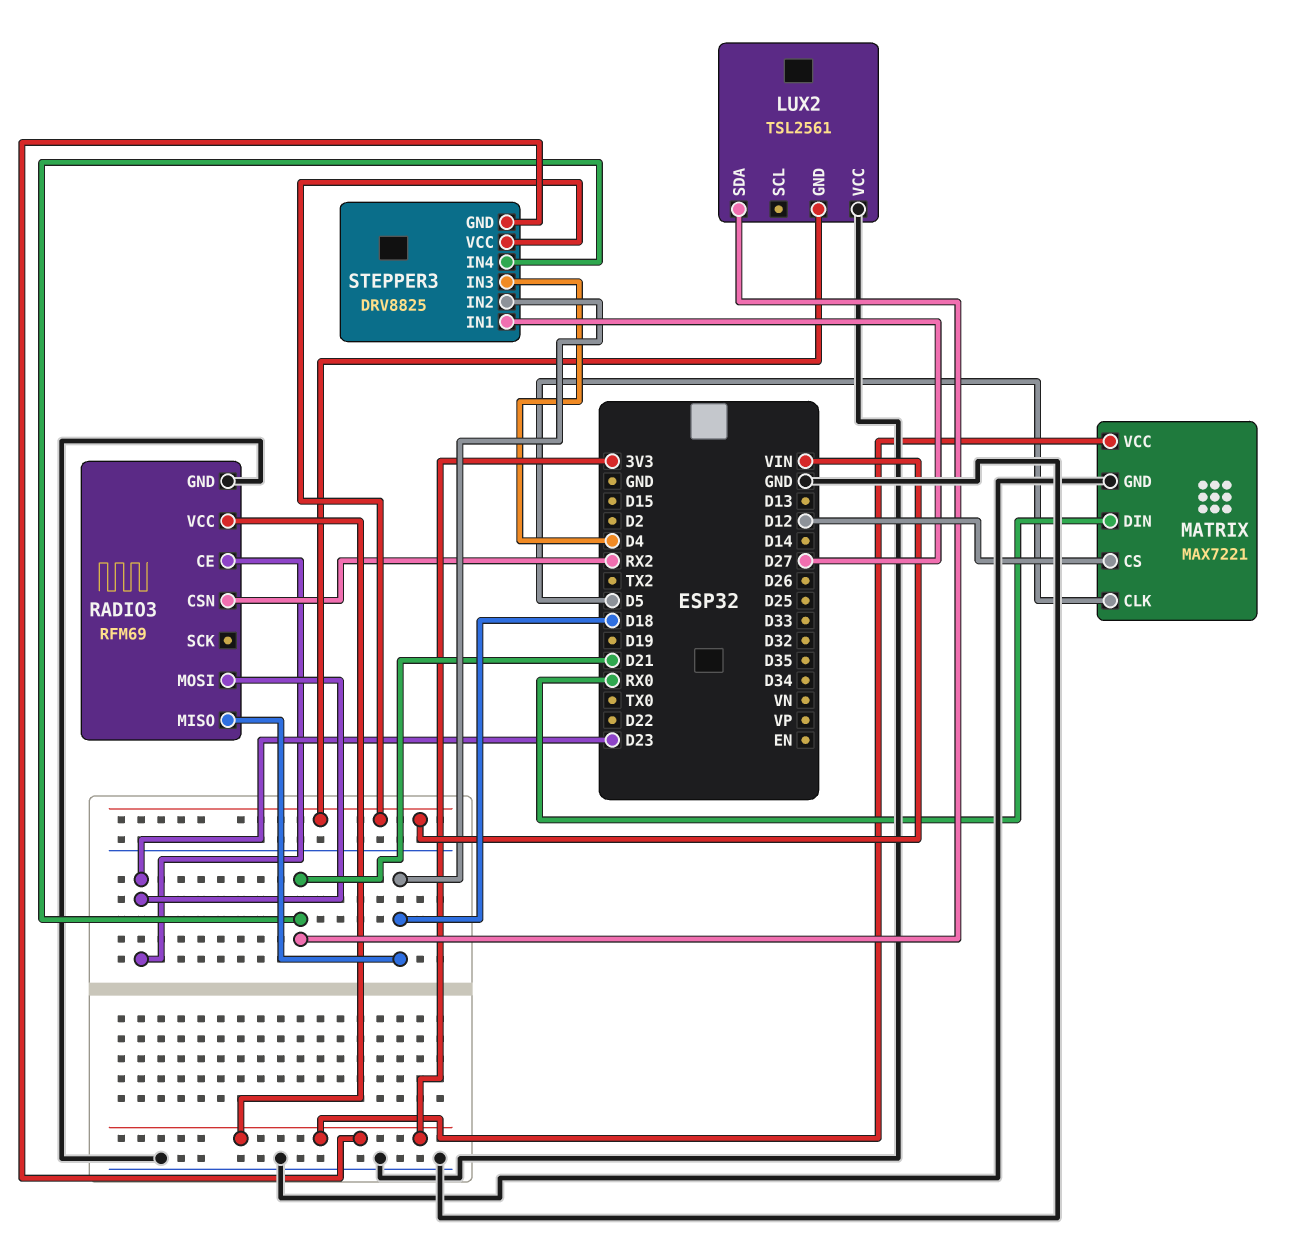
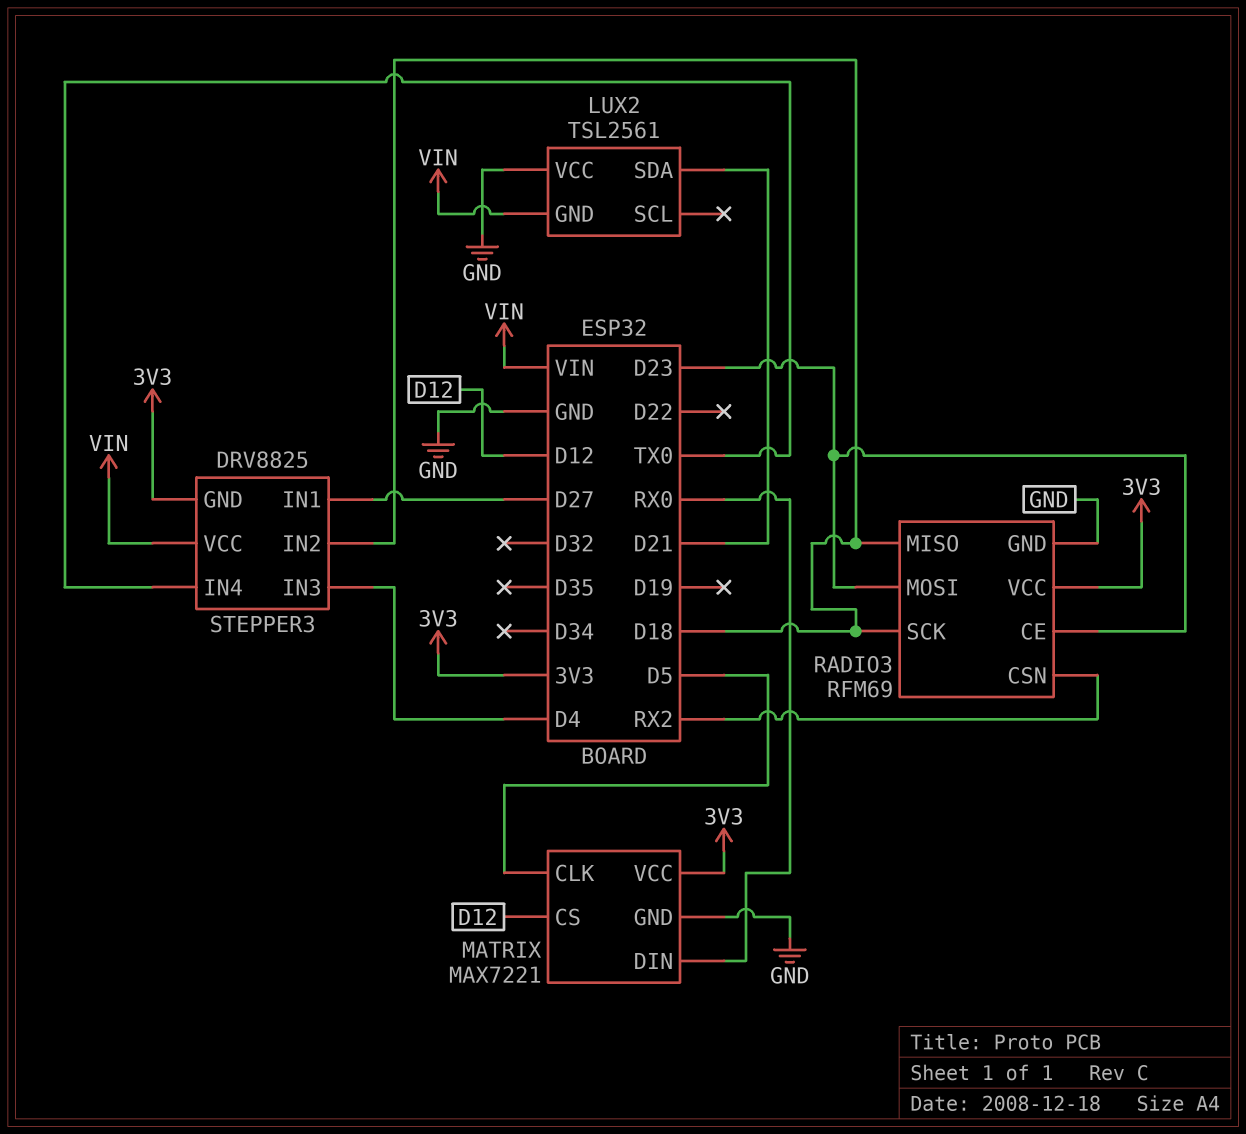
RADIO3 pin SCK: none -> D18
STEPPER3 pin IN4: D21 -> TX0

